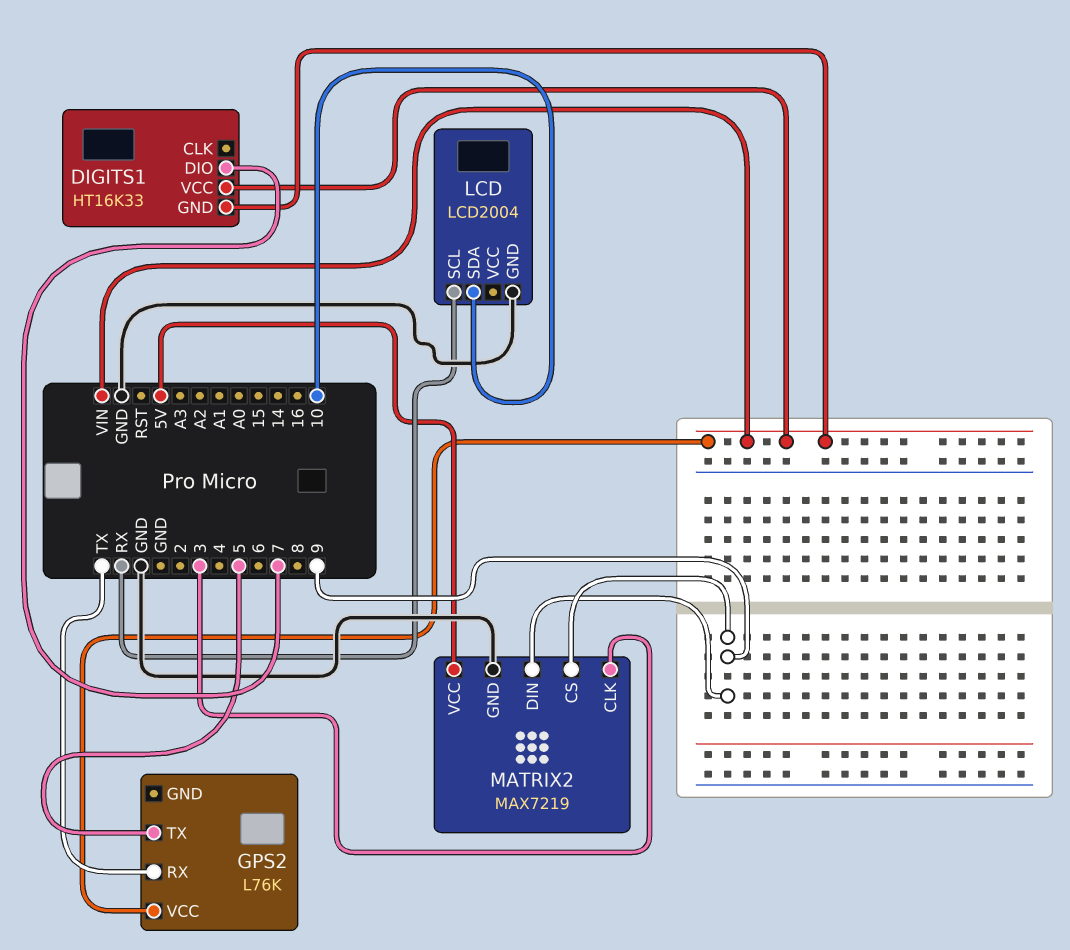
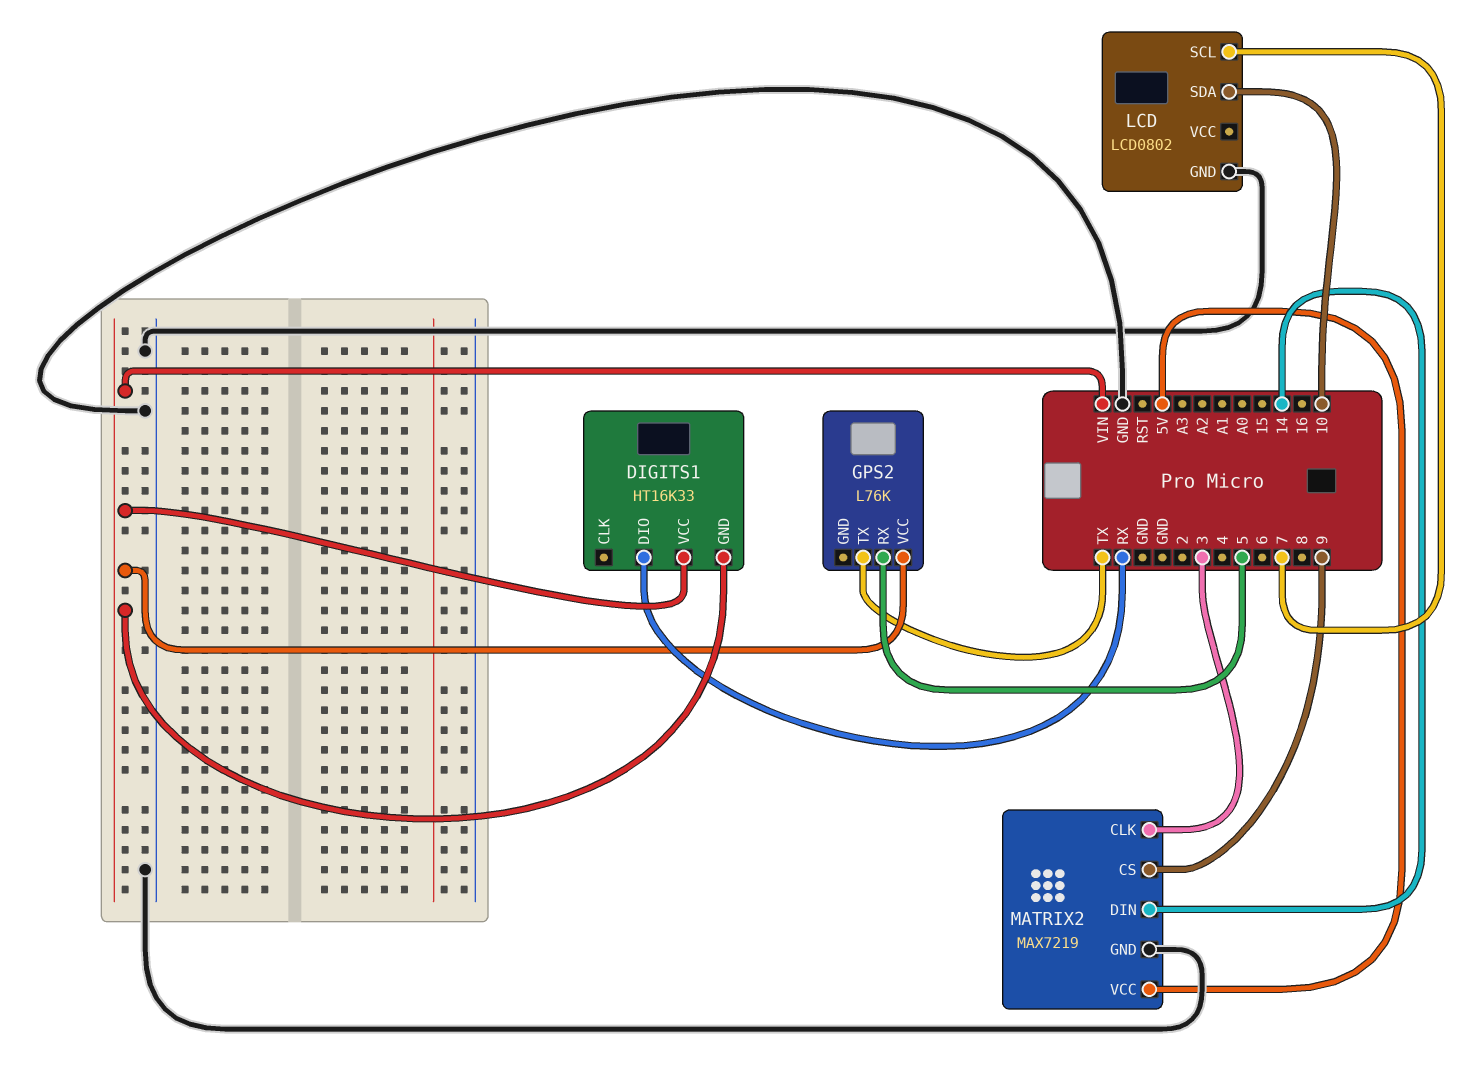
DIGITS1 pin DIO: 7 -> RX
GPS2 pin RX: TX -> 5
GPS2 pin TX: 5 -> TX
LCD: LCD2004 -> LCD0802
LCD pin SCL: RX -> 7
MATRIX2 pin DIN: 9 -> 14

